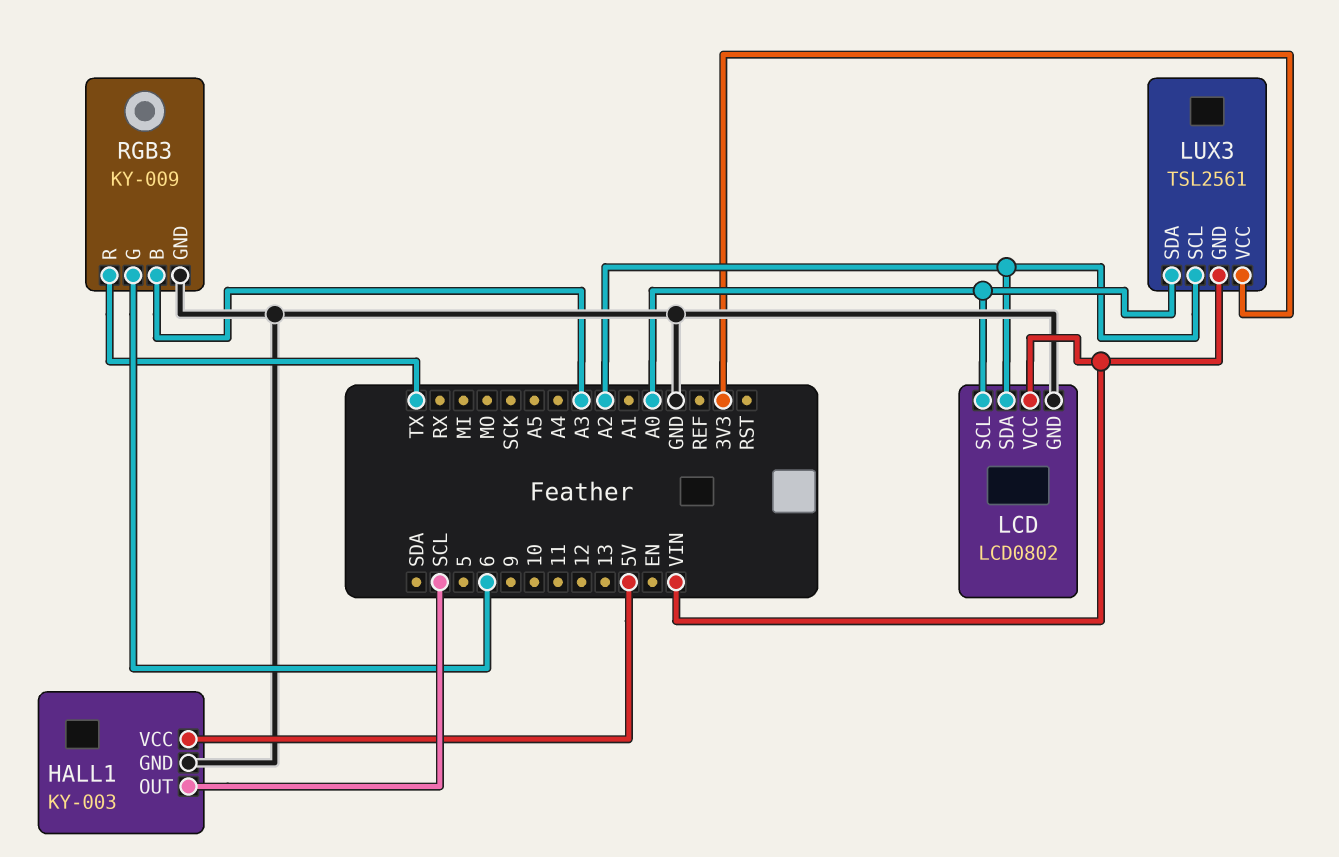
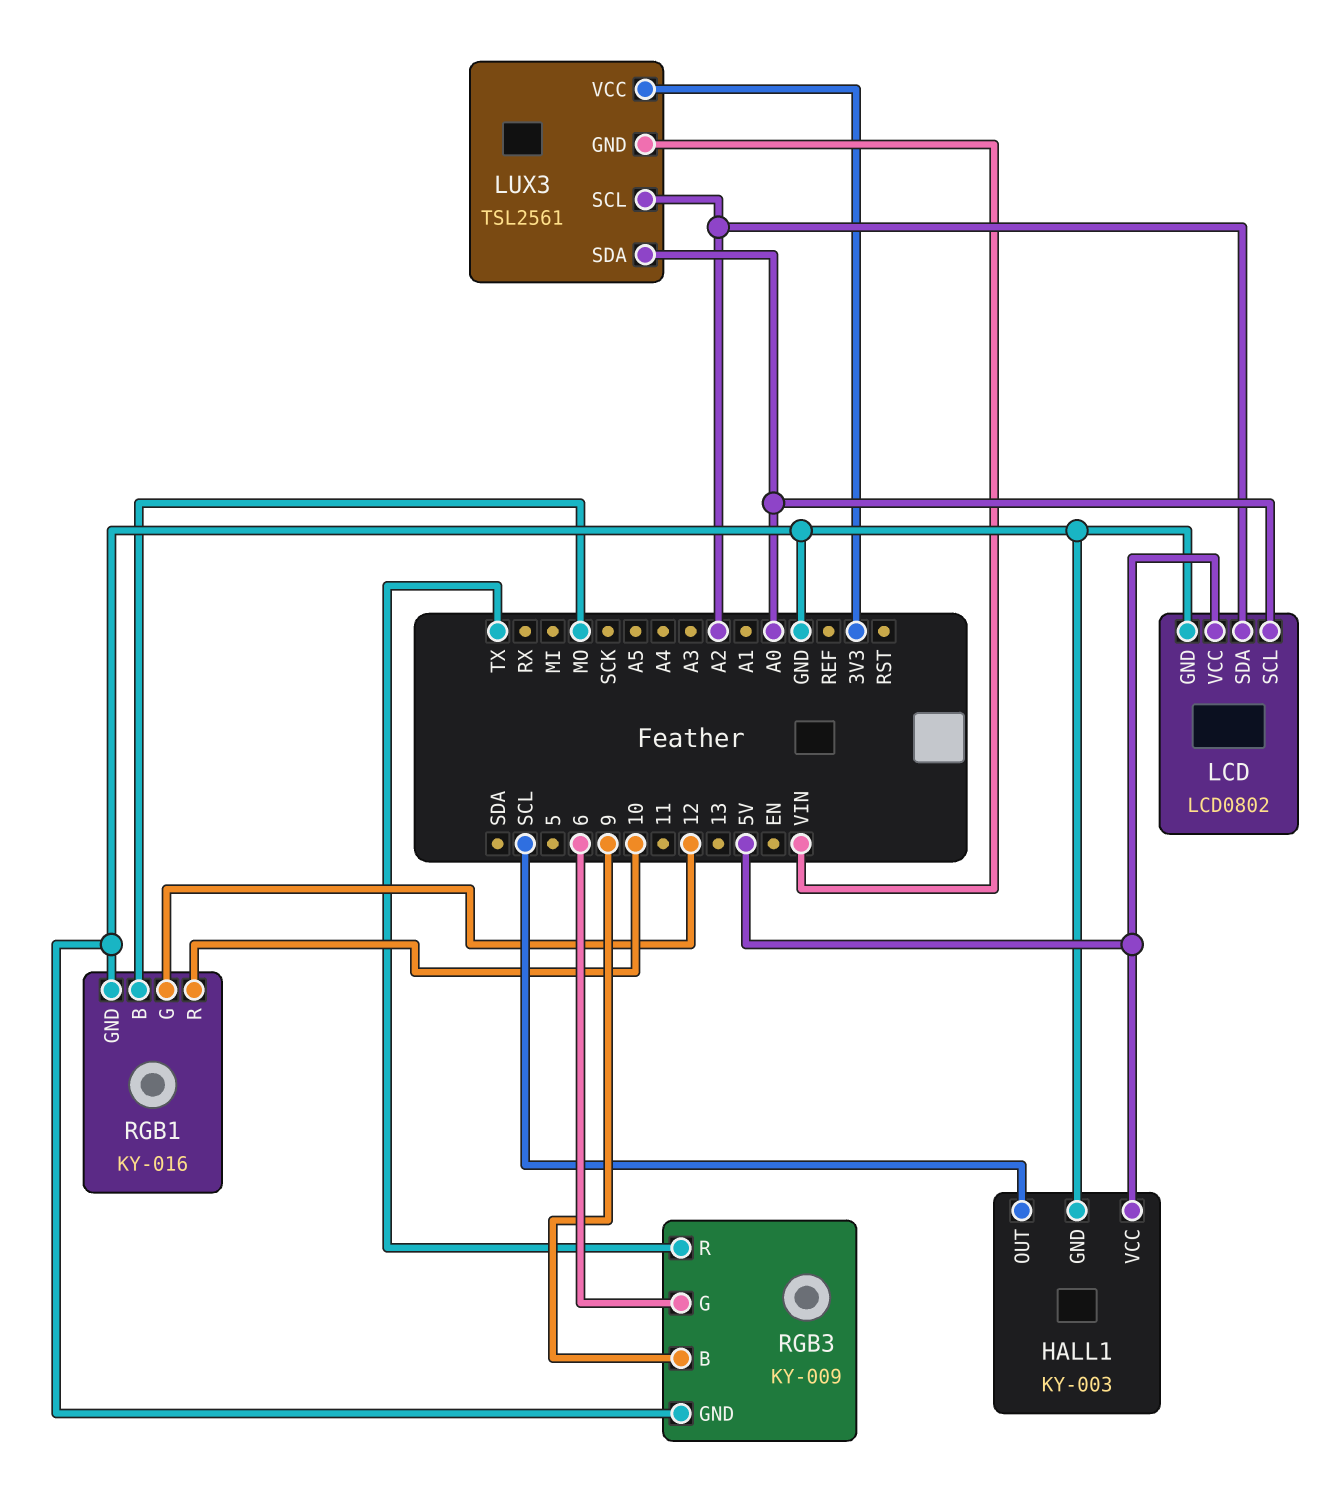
LCD pin VCC: VIN -> 5V
RGB1: none -> KY-016
RGB1 pin B: none -> MO
RGB1 pin G: none -> 12
RGB1 pin GND: none -> GND
RGB1 pin R: none -> 10
RGB3 pin B: A3 -> 9

